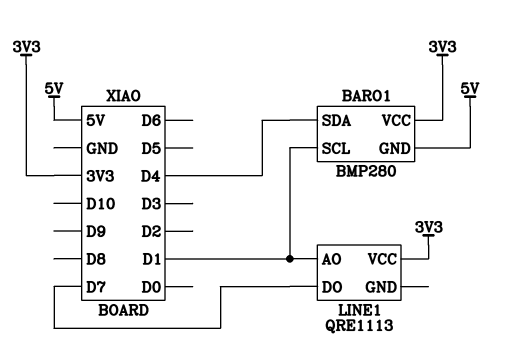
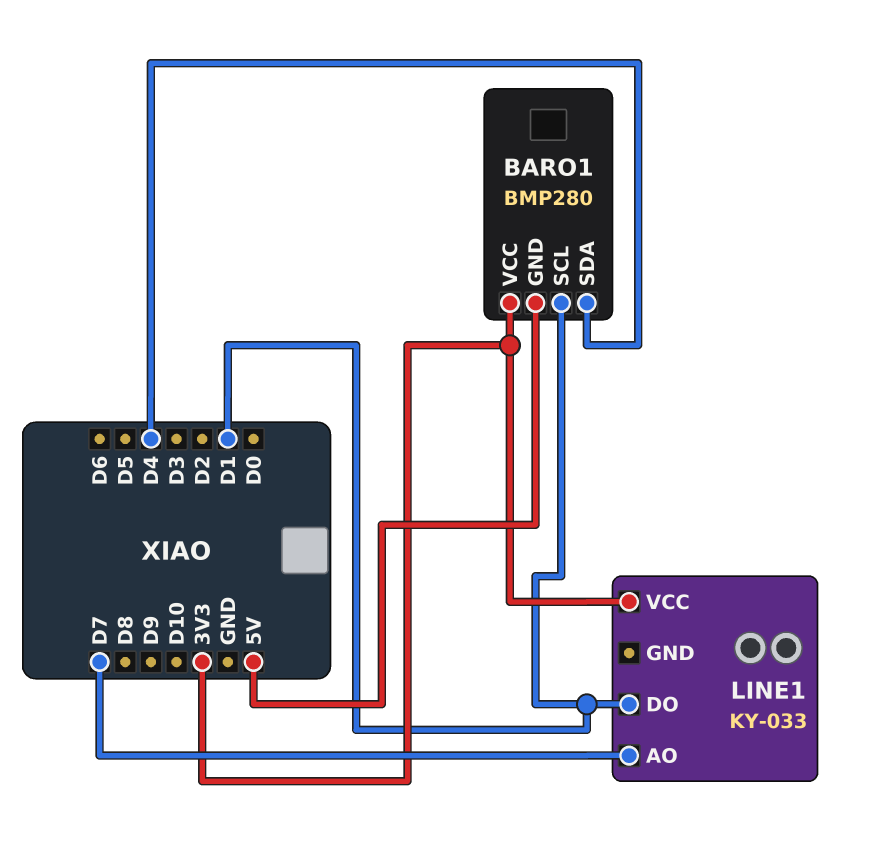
LINE1: QRE1113 -> KY-033
LINE1 pin AO: D1 -> D7
LINE1 pin DO: D7 -> D1

